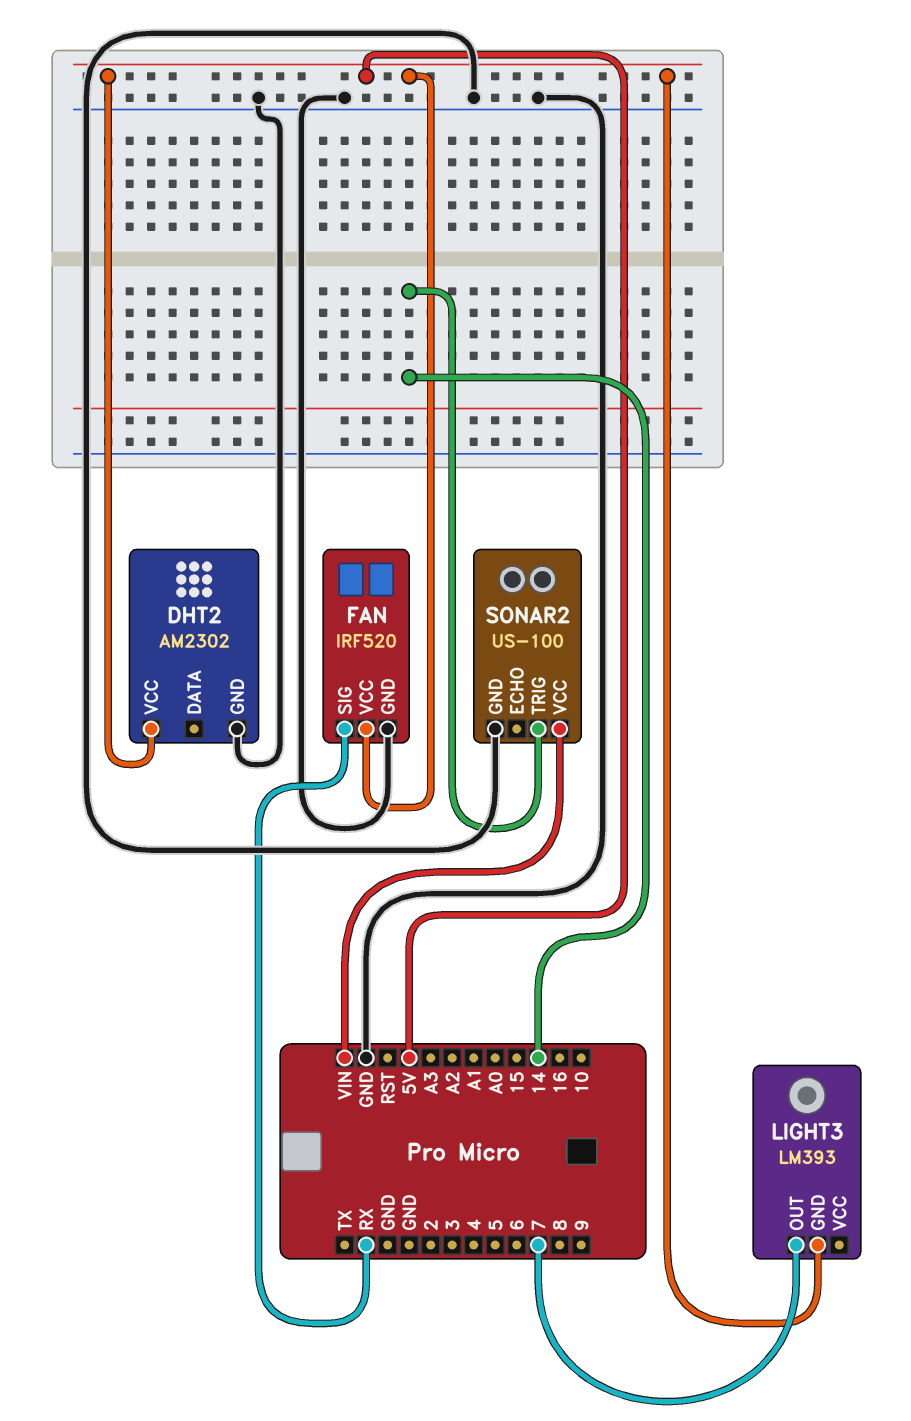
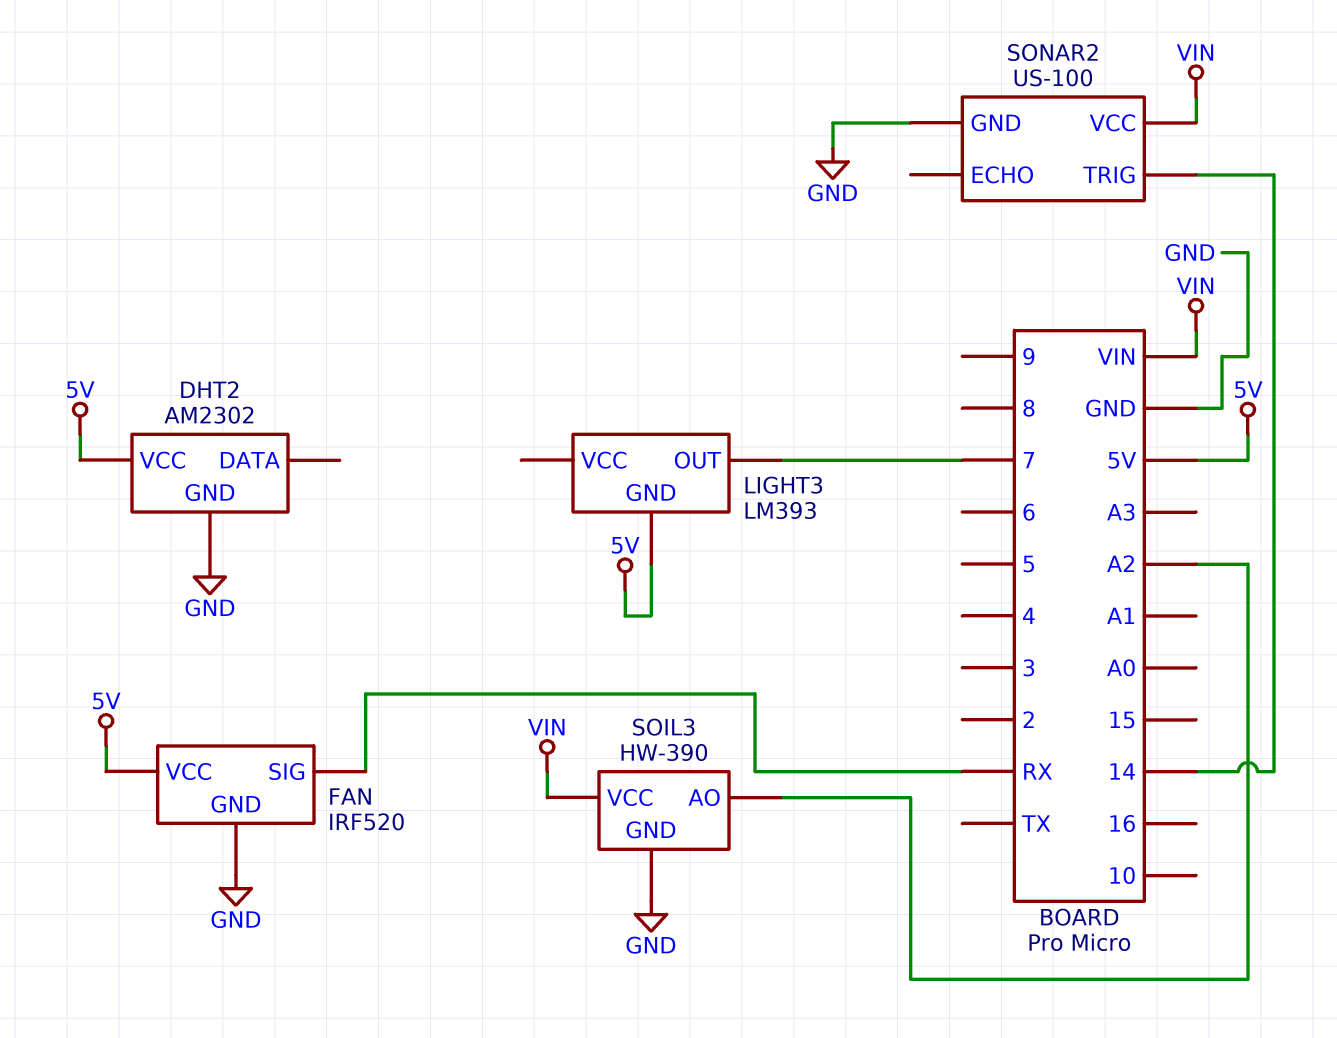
SOIL3: none -> HW-390
SOIL3 pin AO: none -> A2
SOIL3 pin GND: none -> GND
SOIL3 pin VCC: none -> VIN

